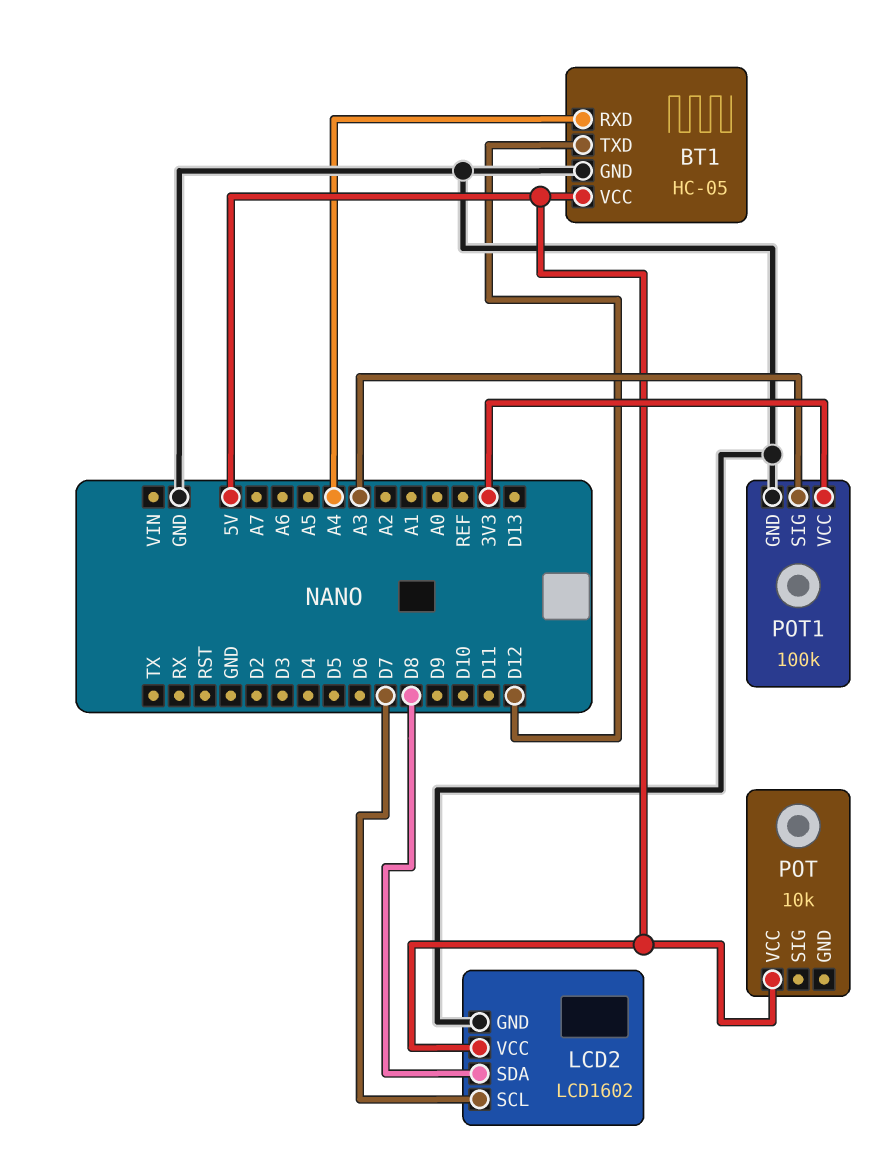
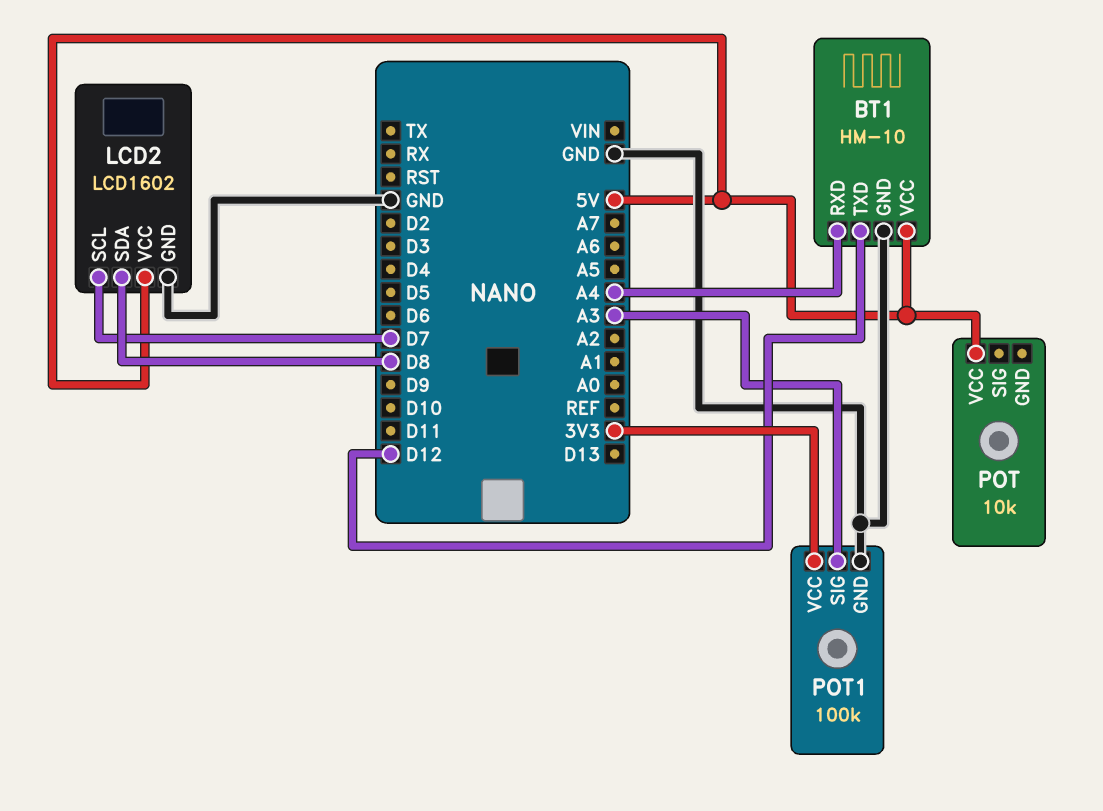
BT1: HC-05 -> HM-10

